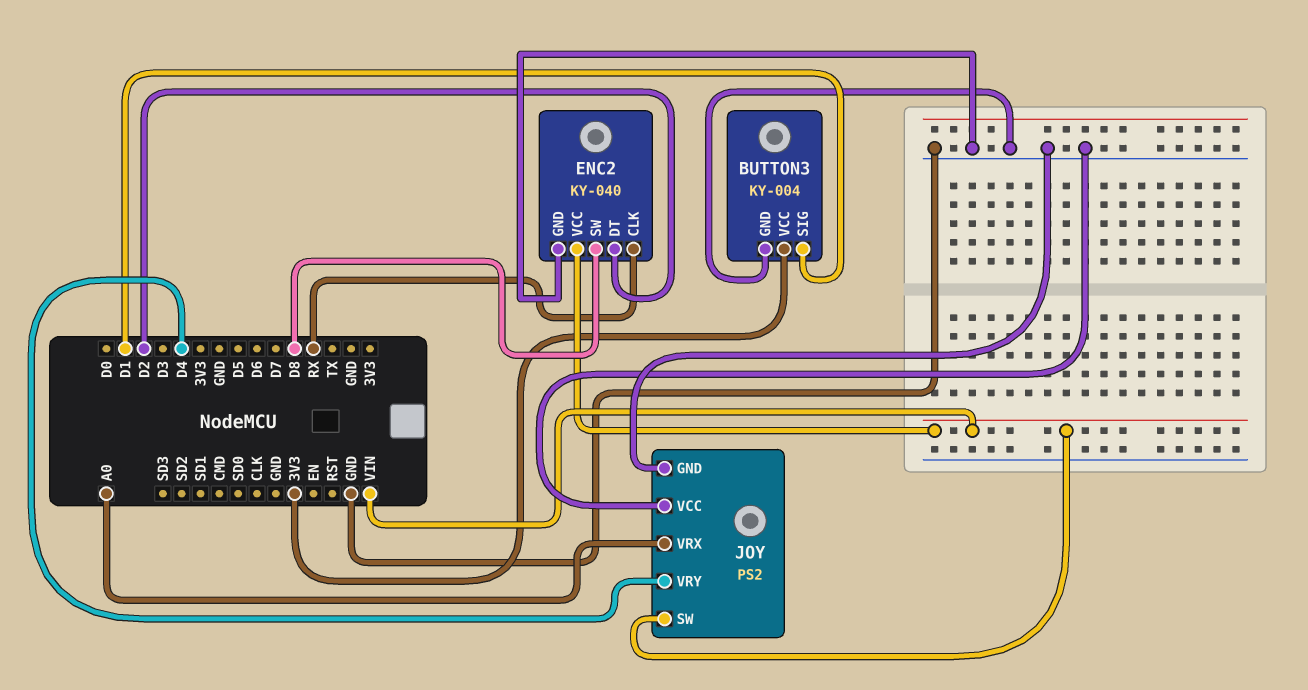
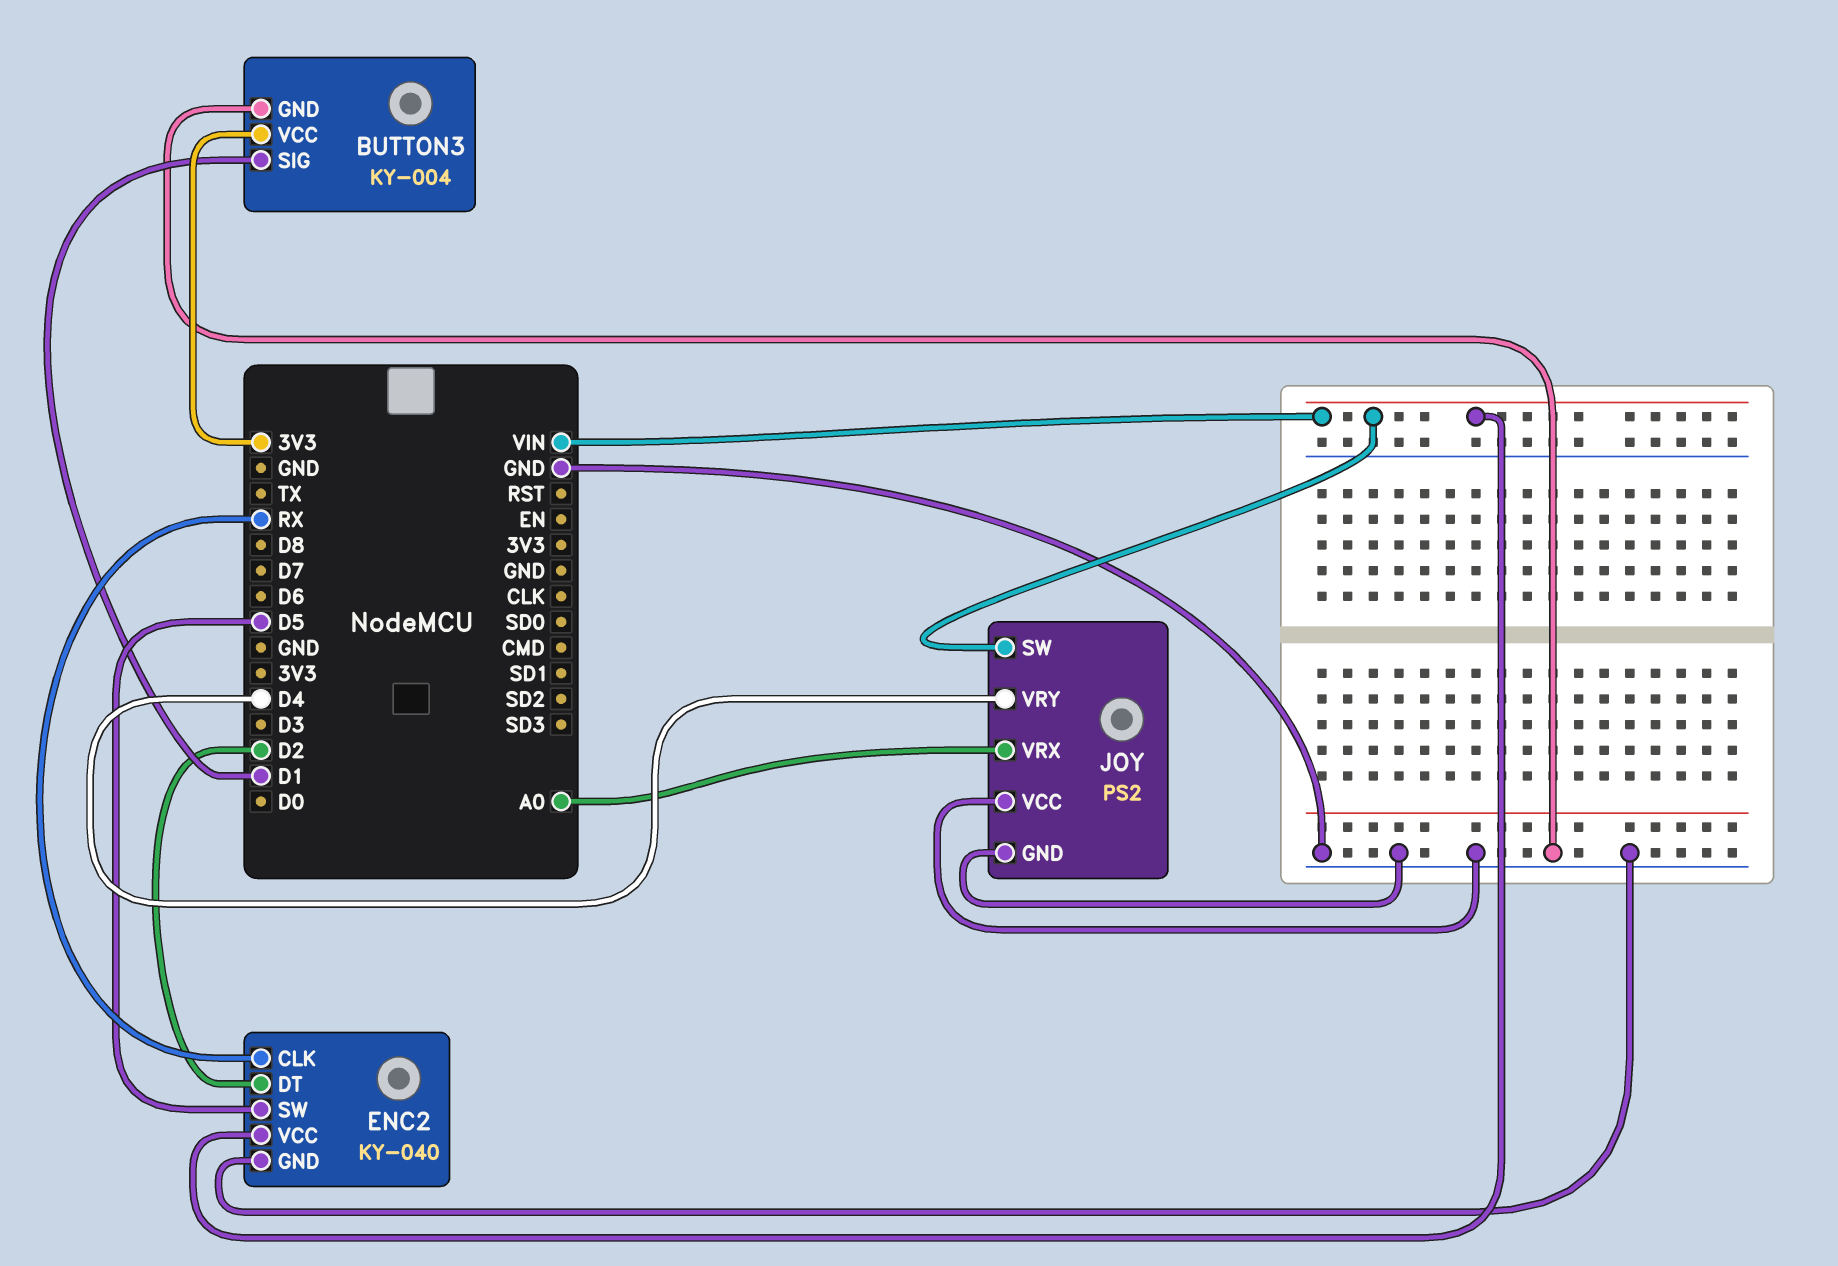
ENC2 pin SW: D8 -> D5

